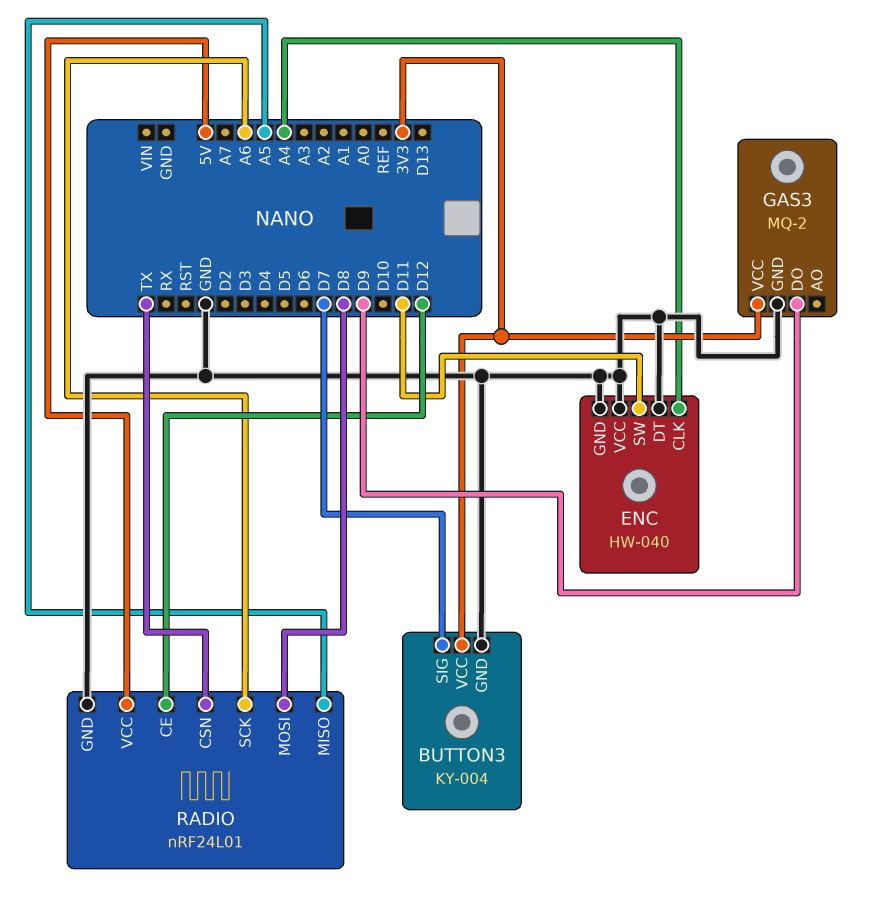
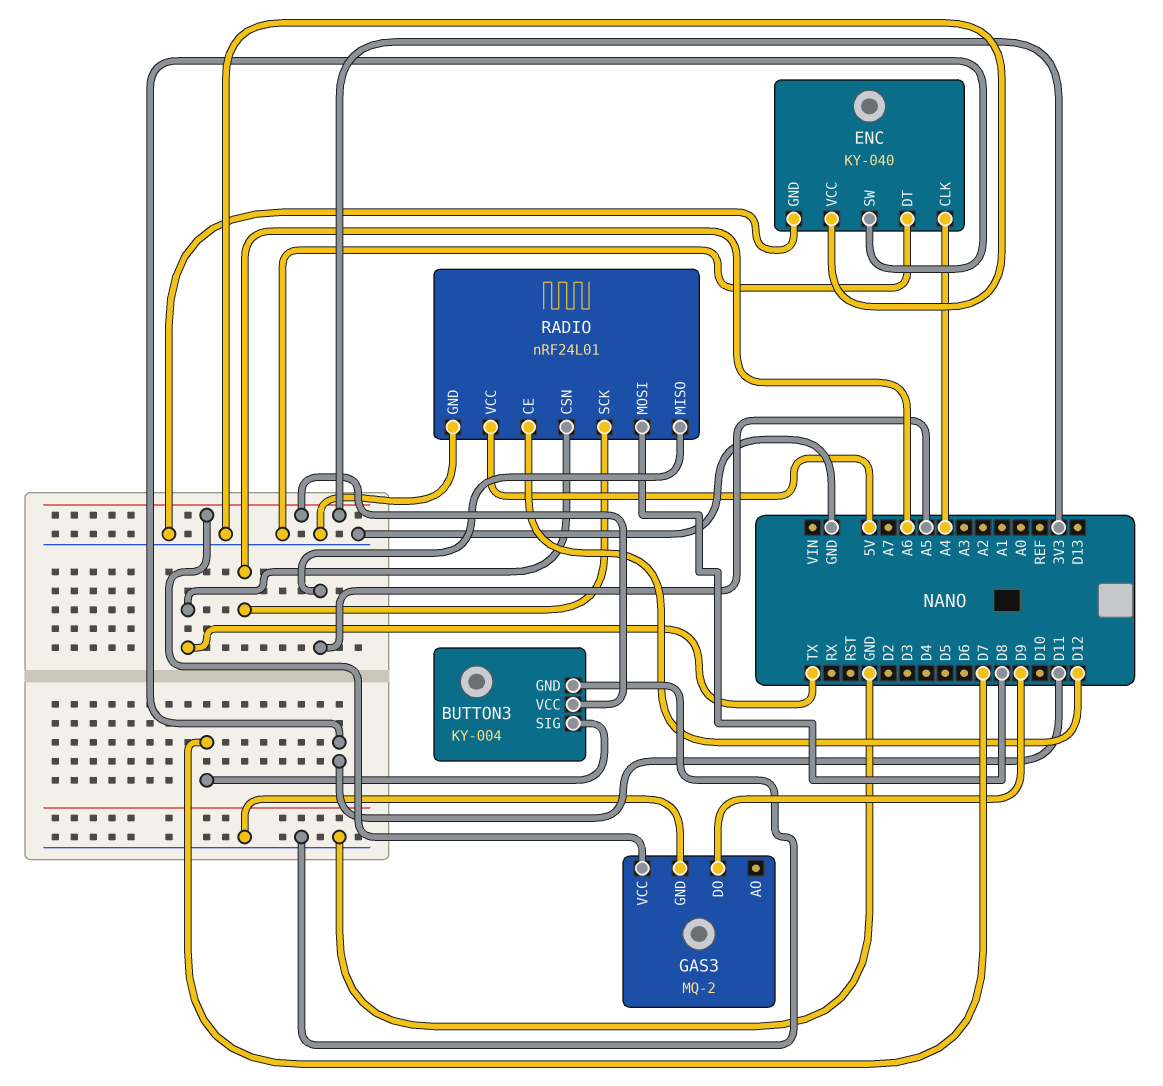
ENC: HW-040 -> KY-040

